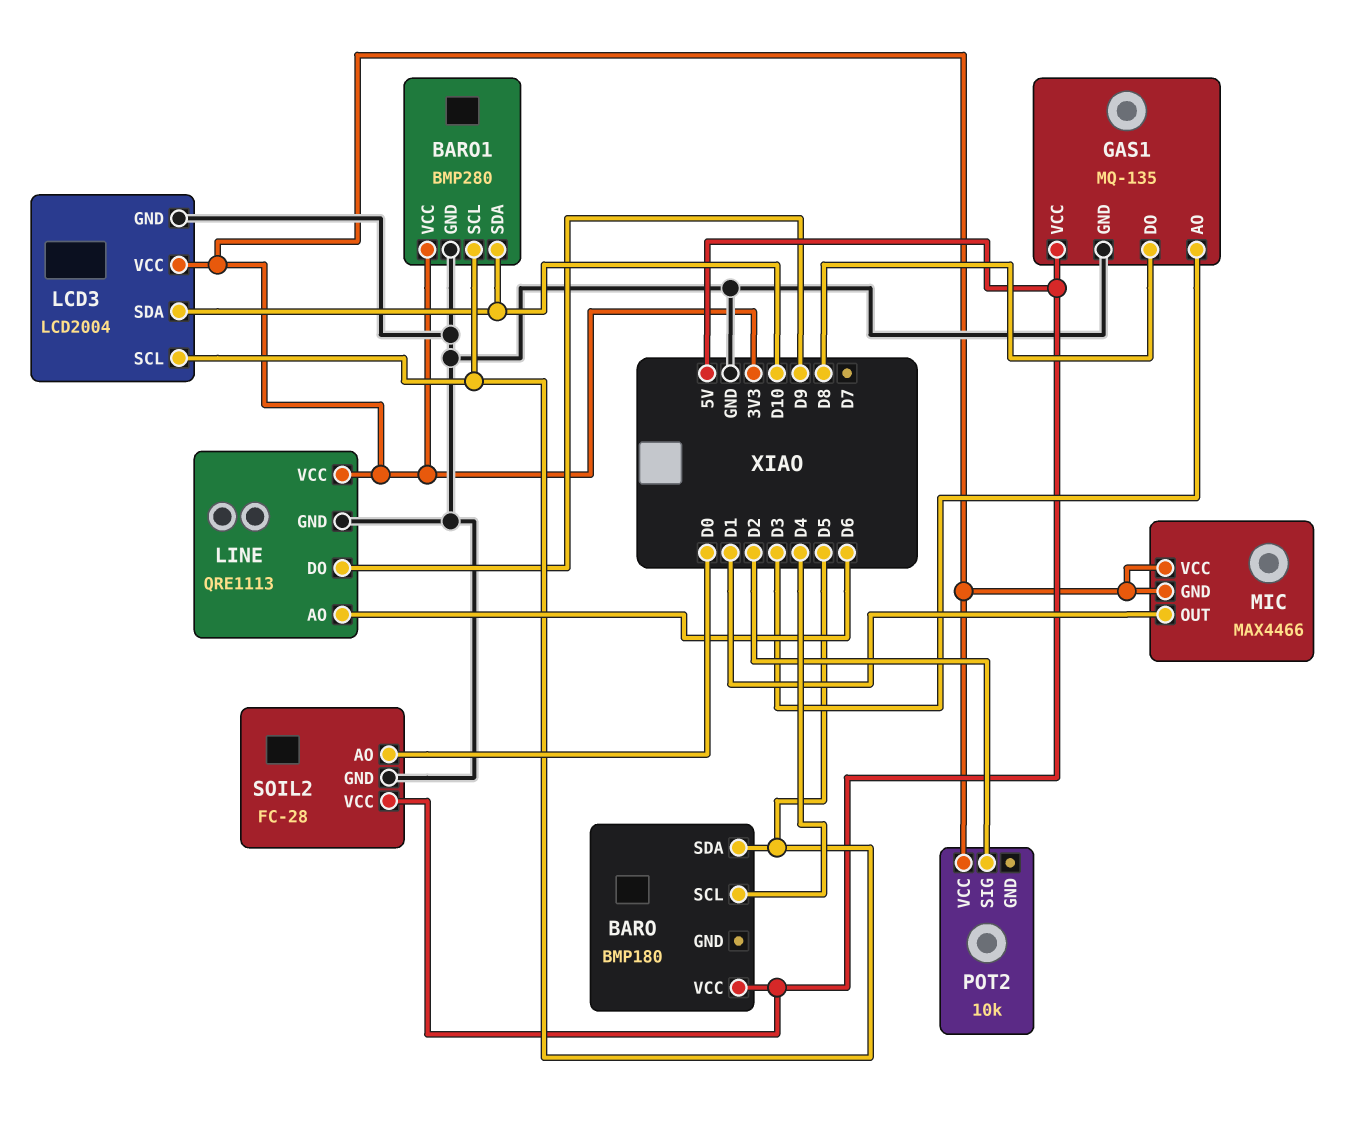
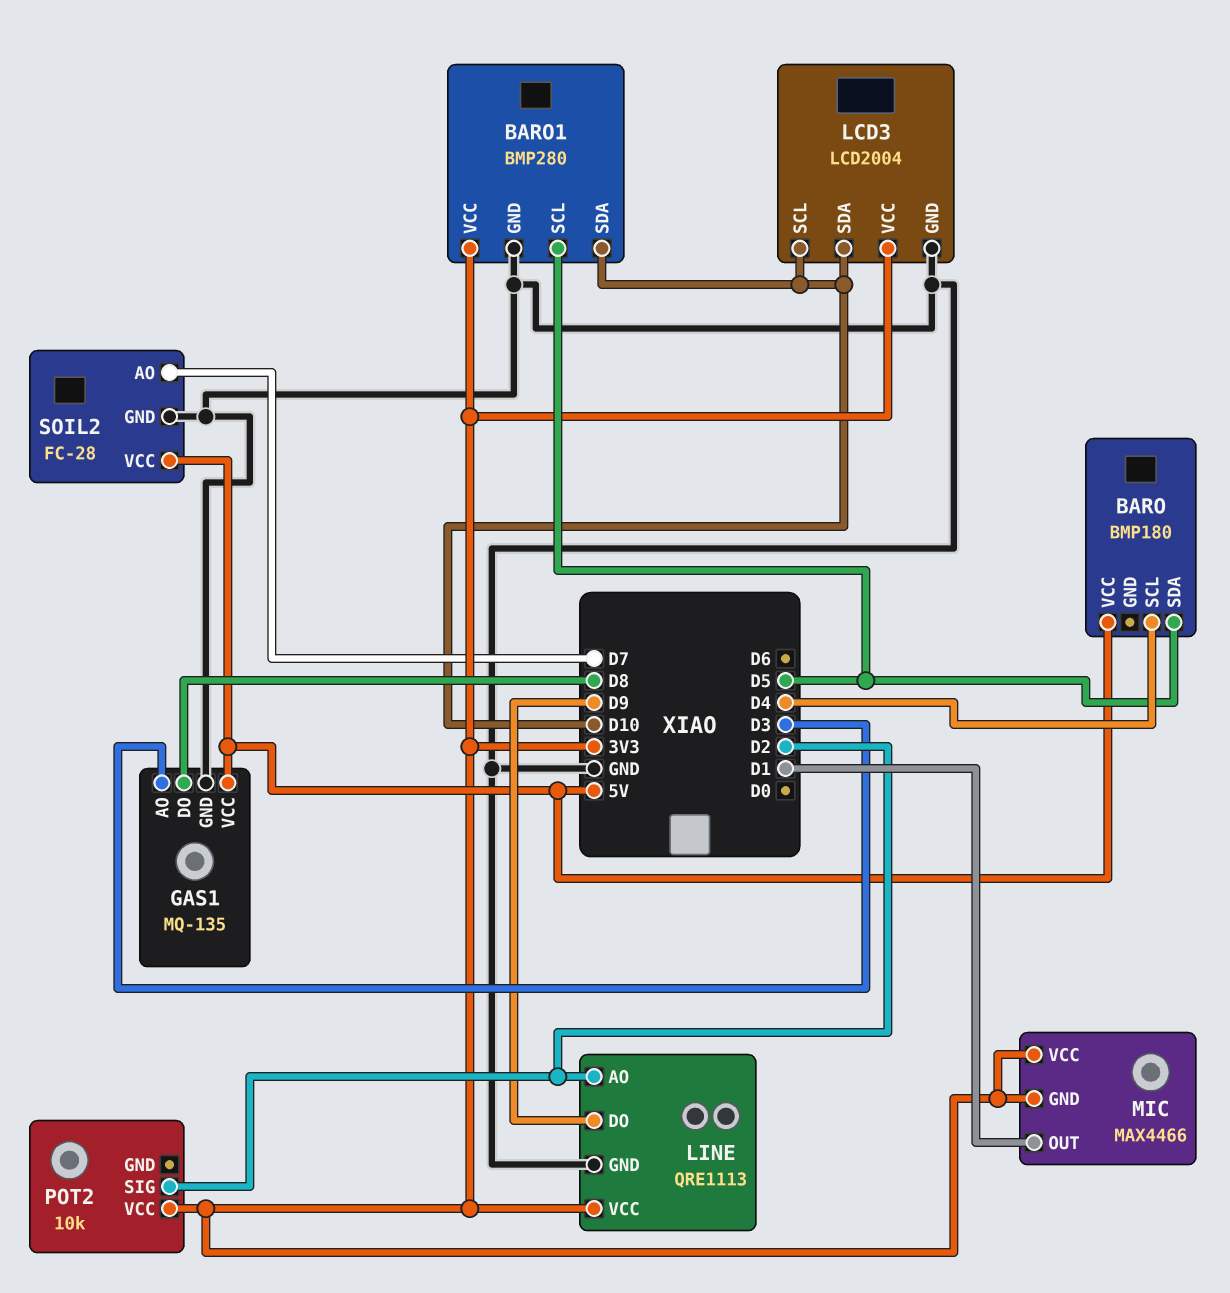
LCD3 pin SCL: D5 -> D10
LINE pin AO: D6 -> D2
SOIL2 pin AO: D0 -> D7

